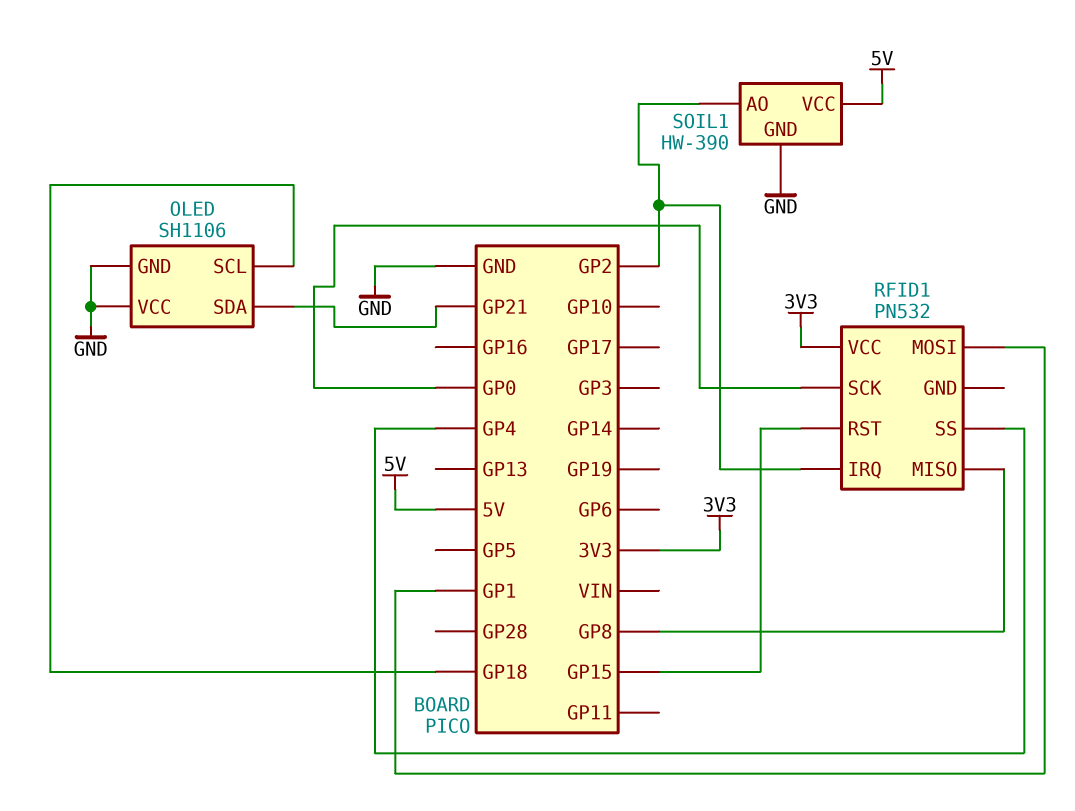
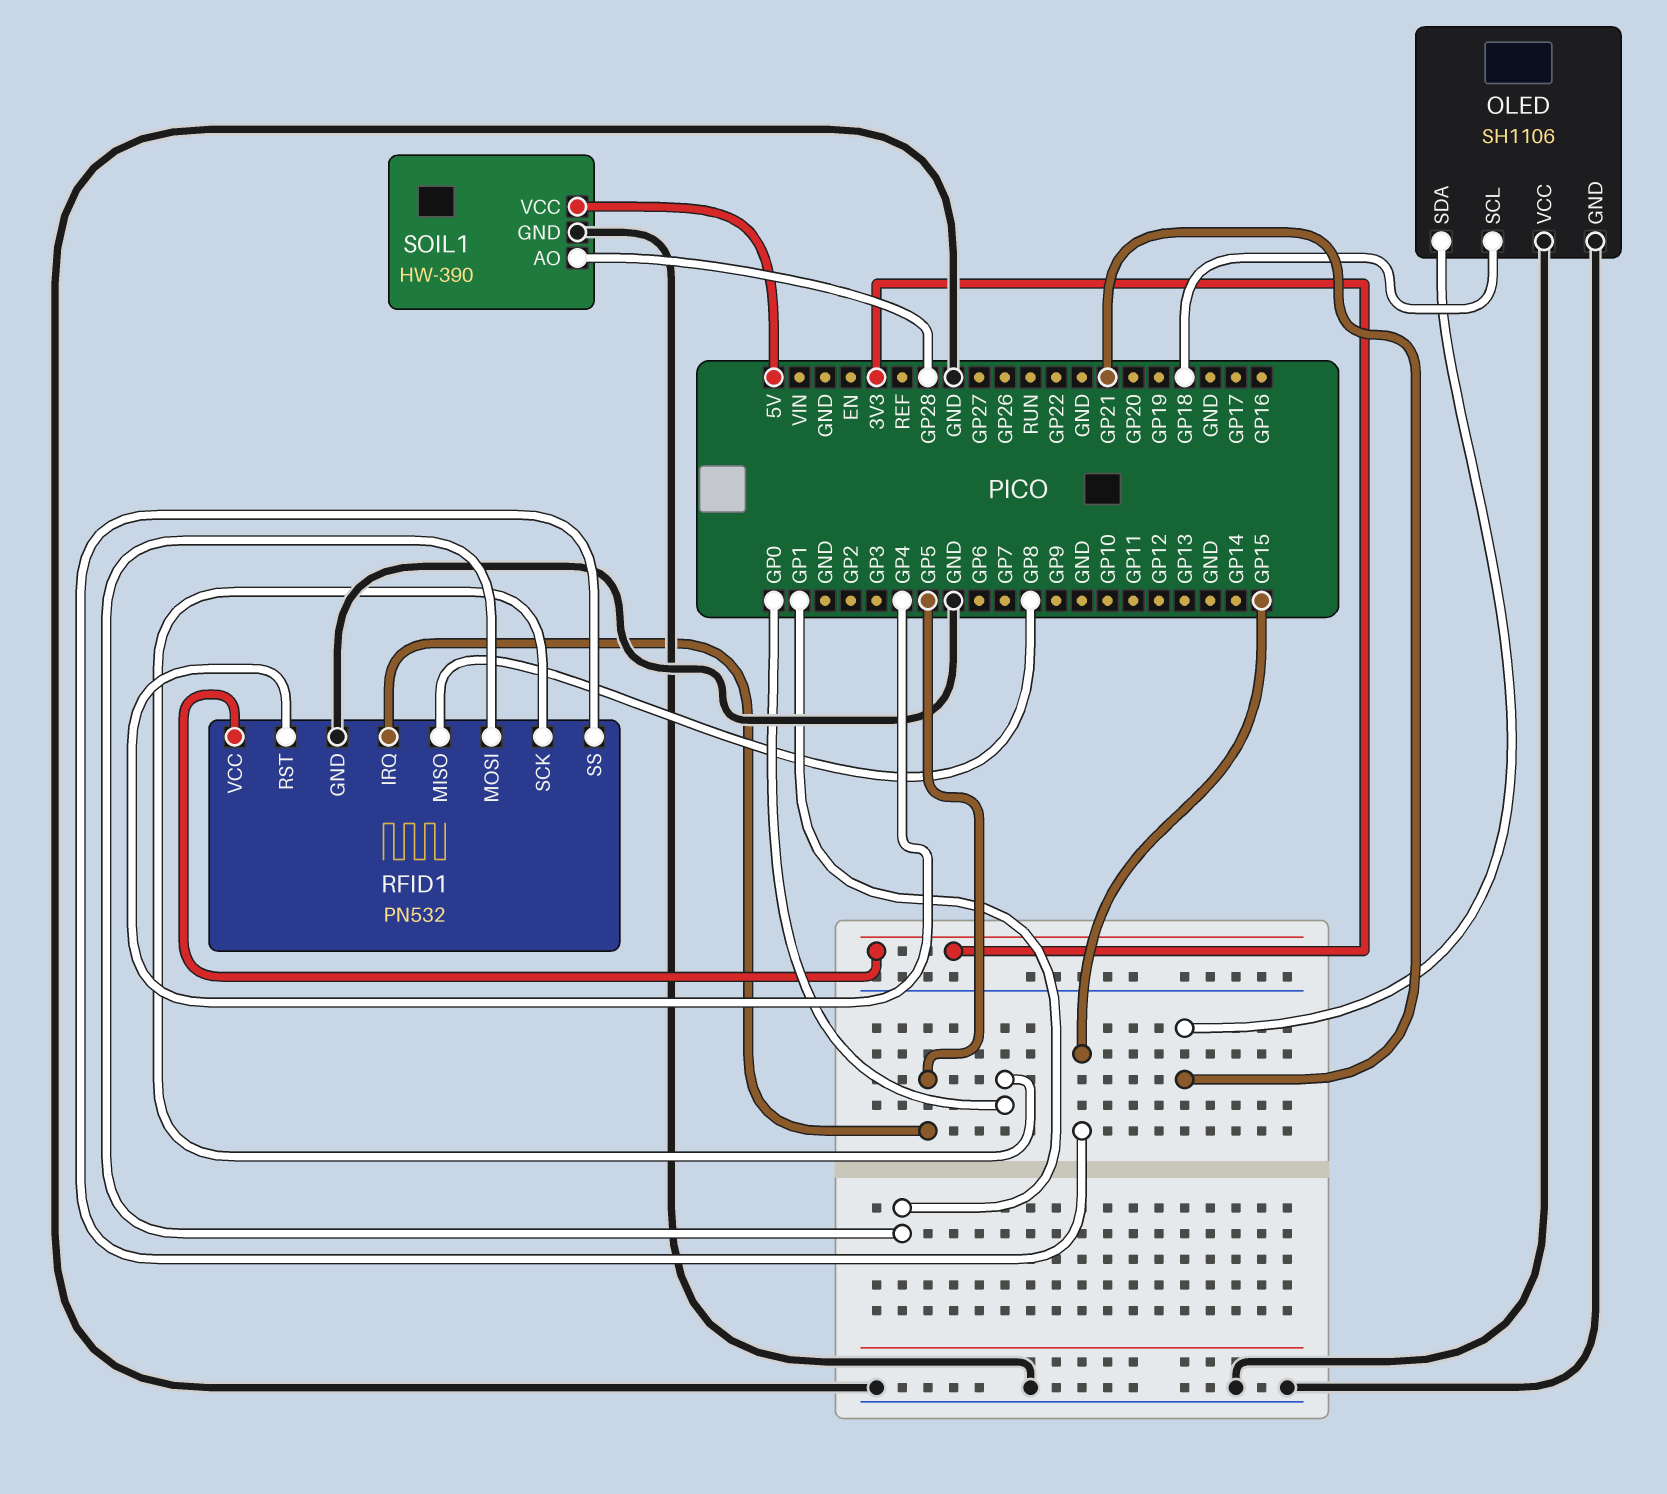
RFID1 pin GND: none -> GND
RFID1 pin IRQ: GP2 -> GP5
RFID1 pin RST: GP15 -> GP4
RFID1 pin SS: GP4 -> GP15
SOIL1 pin AO: GP2 -> GP28

